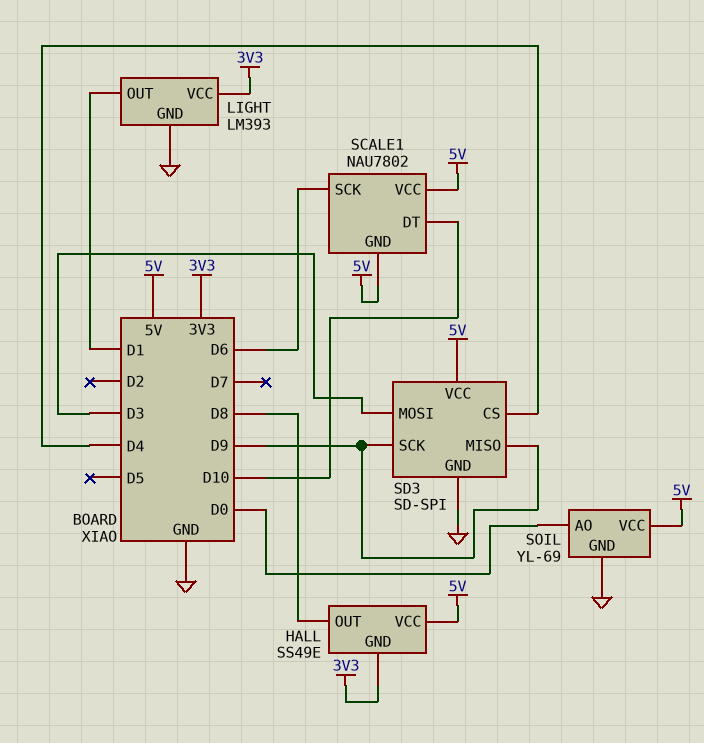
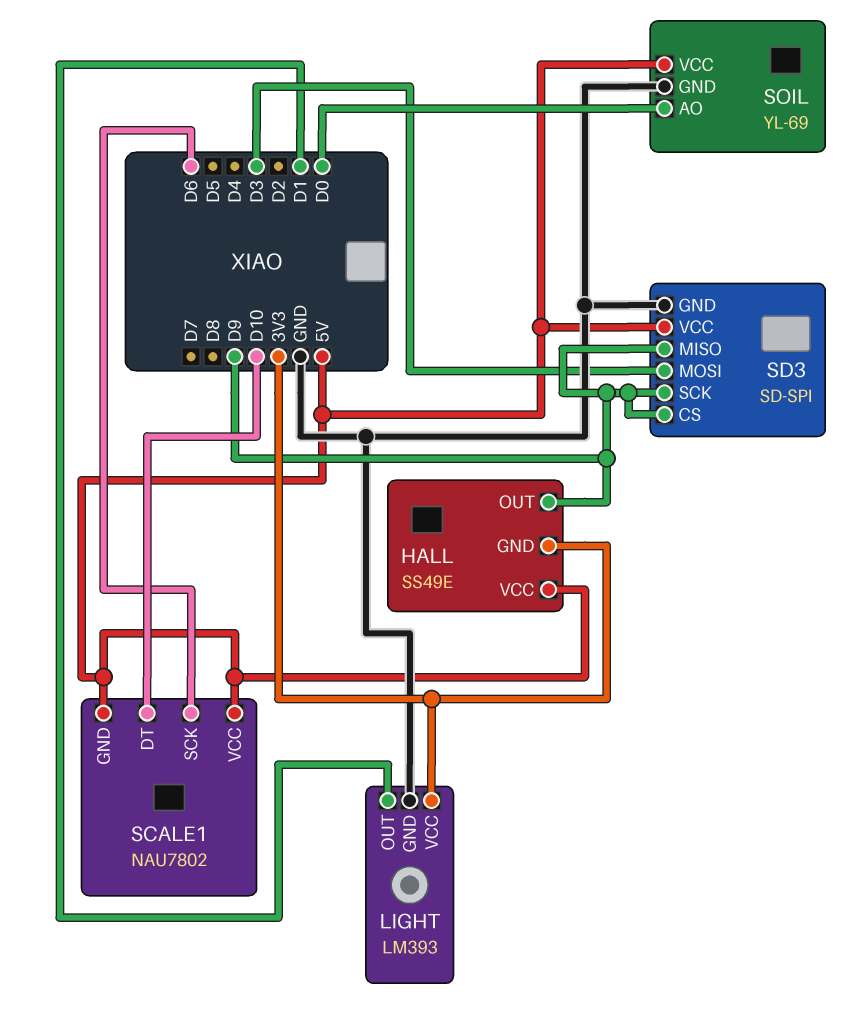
HALL pin OUT: D8 -> D9
SD3 pin CS: D4 -> D9

